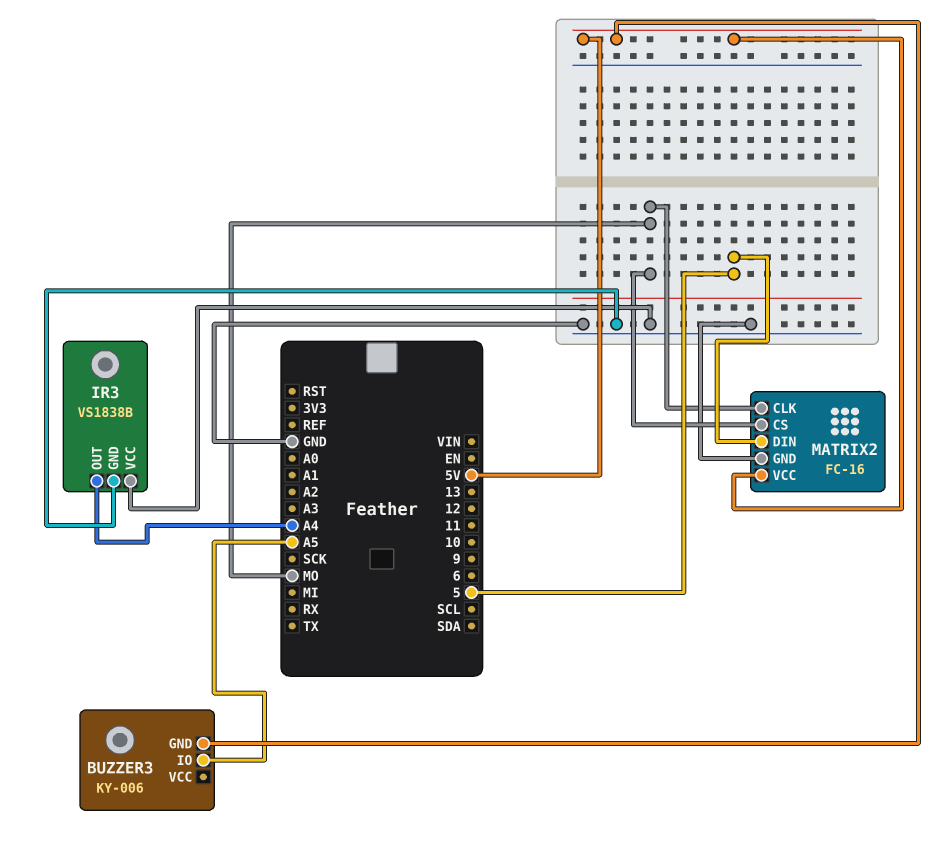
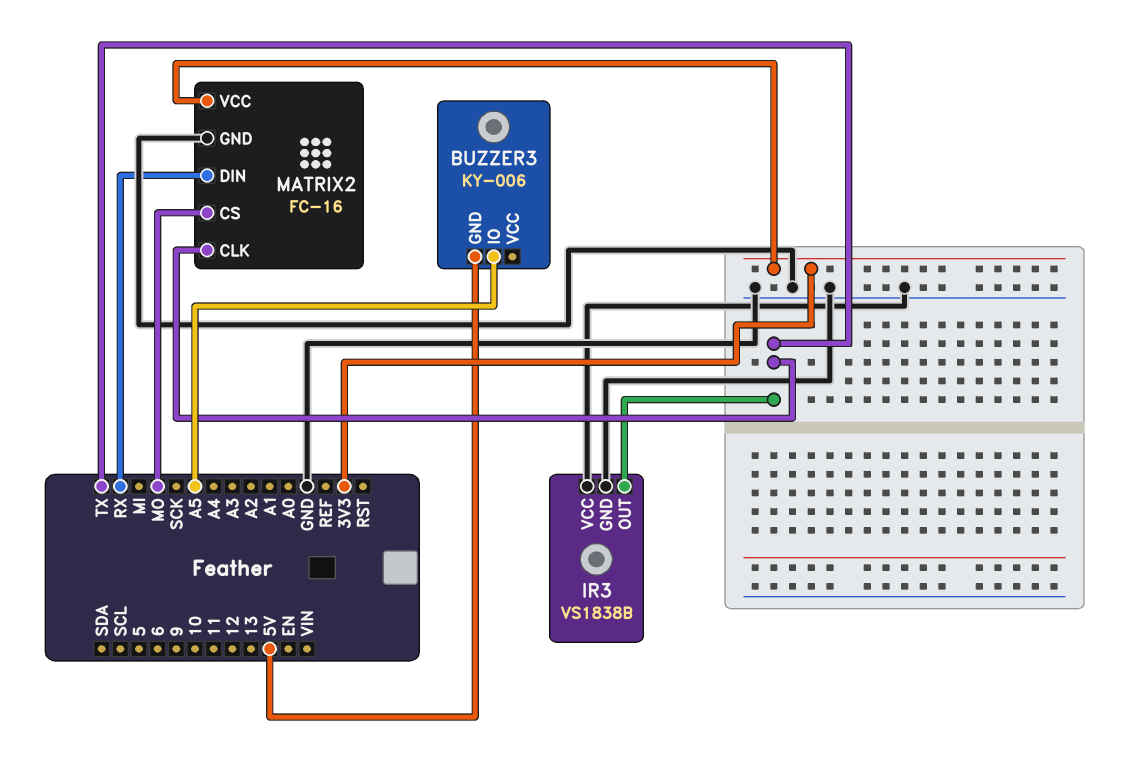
IR3 pin OUT: A4 -> TX
MATRIX2 pin CLK: MO -> TX
MATRIX2 pin DIN: 5 -> RX
MATRIX2 pin VCC: 5V -> 3V3

